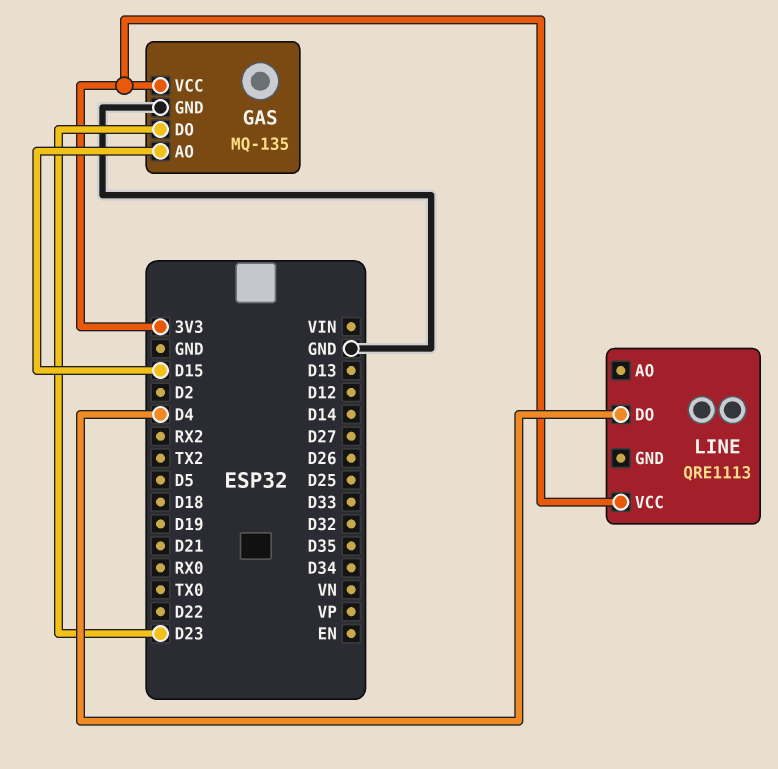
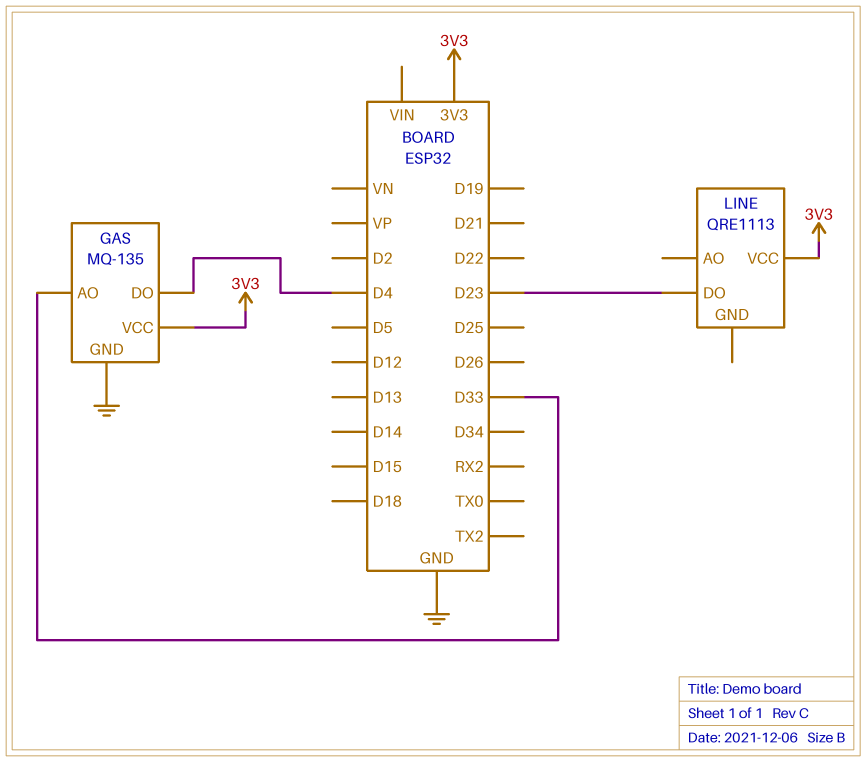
GAS pin AO: D15 -> D33
GAS pin DO: D23 -> D4
LINE pin DO: D4 -> D23

